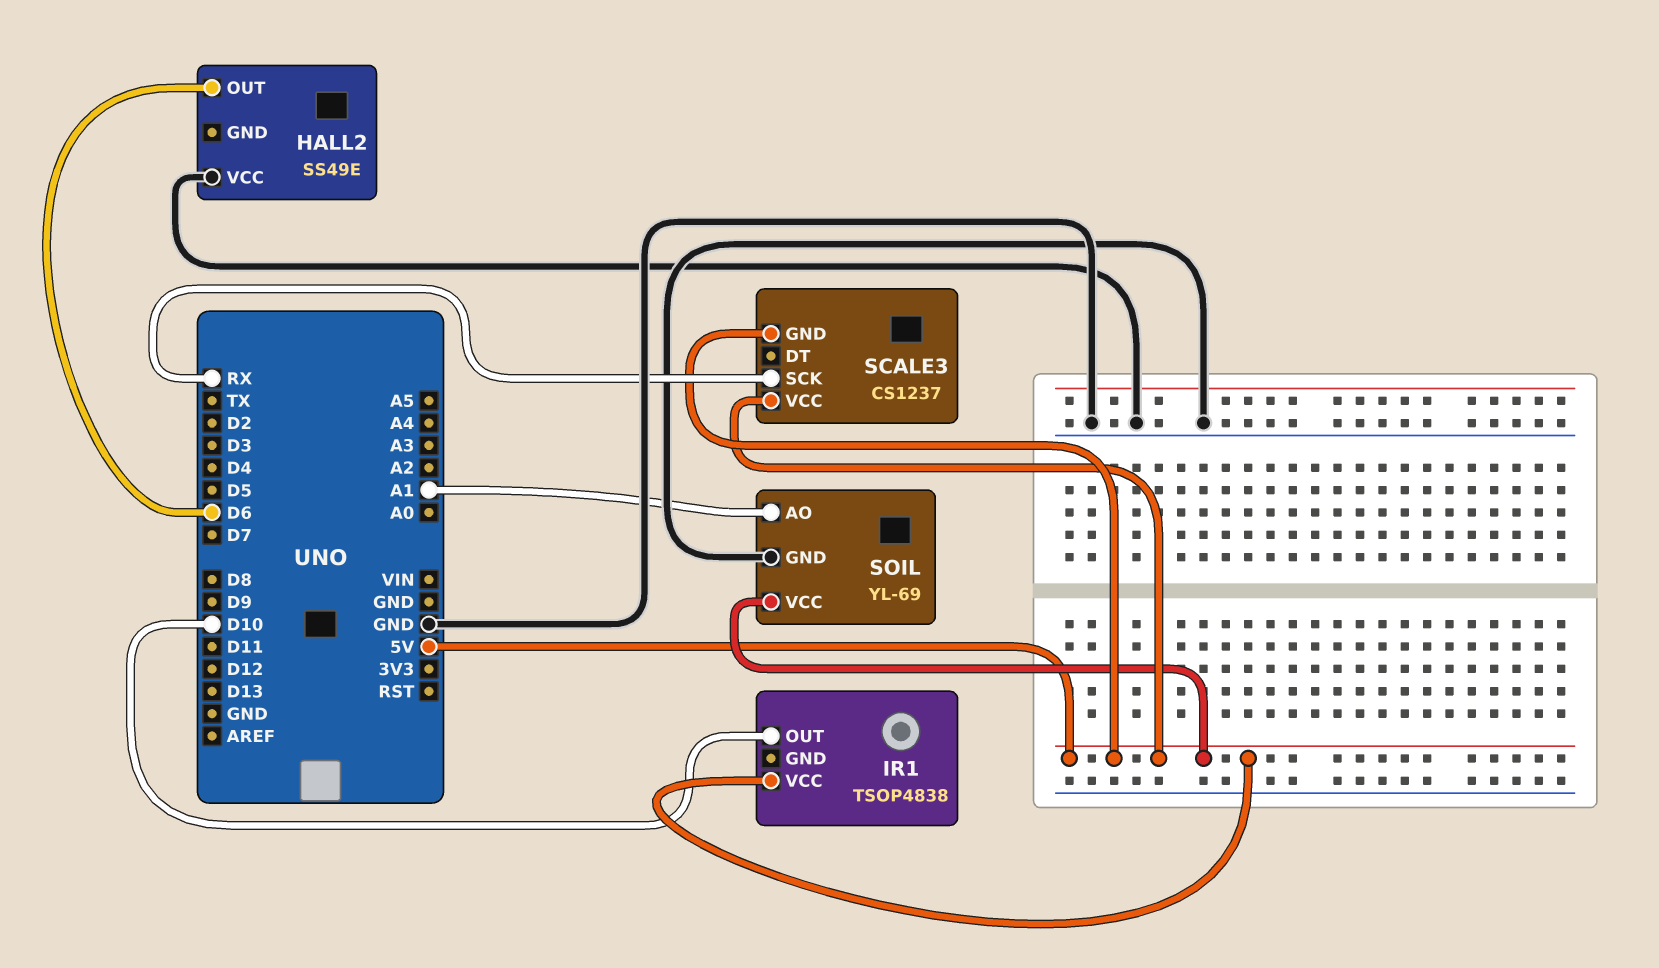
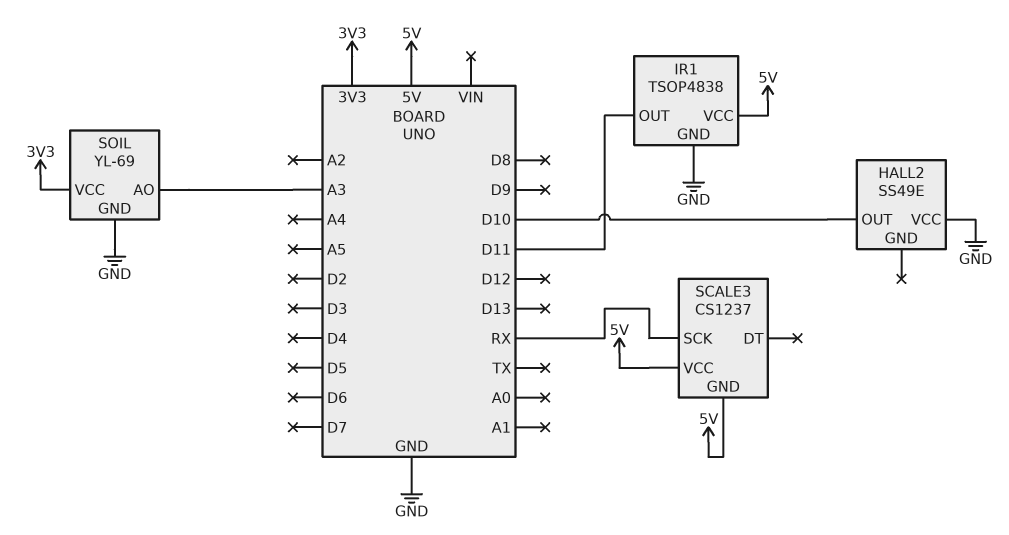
HALL2 pin OUT: D6 -> D10
IR1 pin GND: none -> GND
IR1 pin OUT: D10 -> D11
SOIL pin AO: A1 -> A3
SOIL pin VCC: 5V -> 3V3

